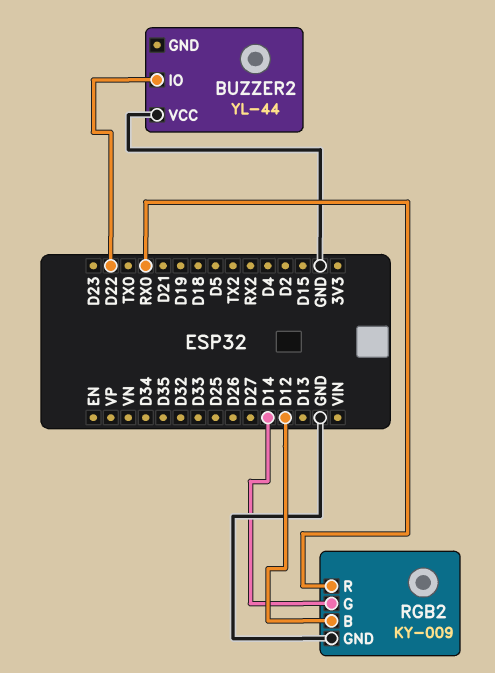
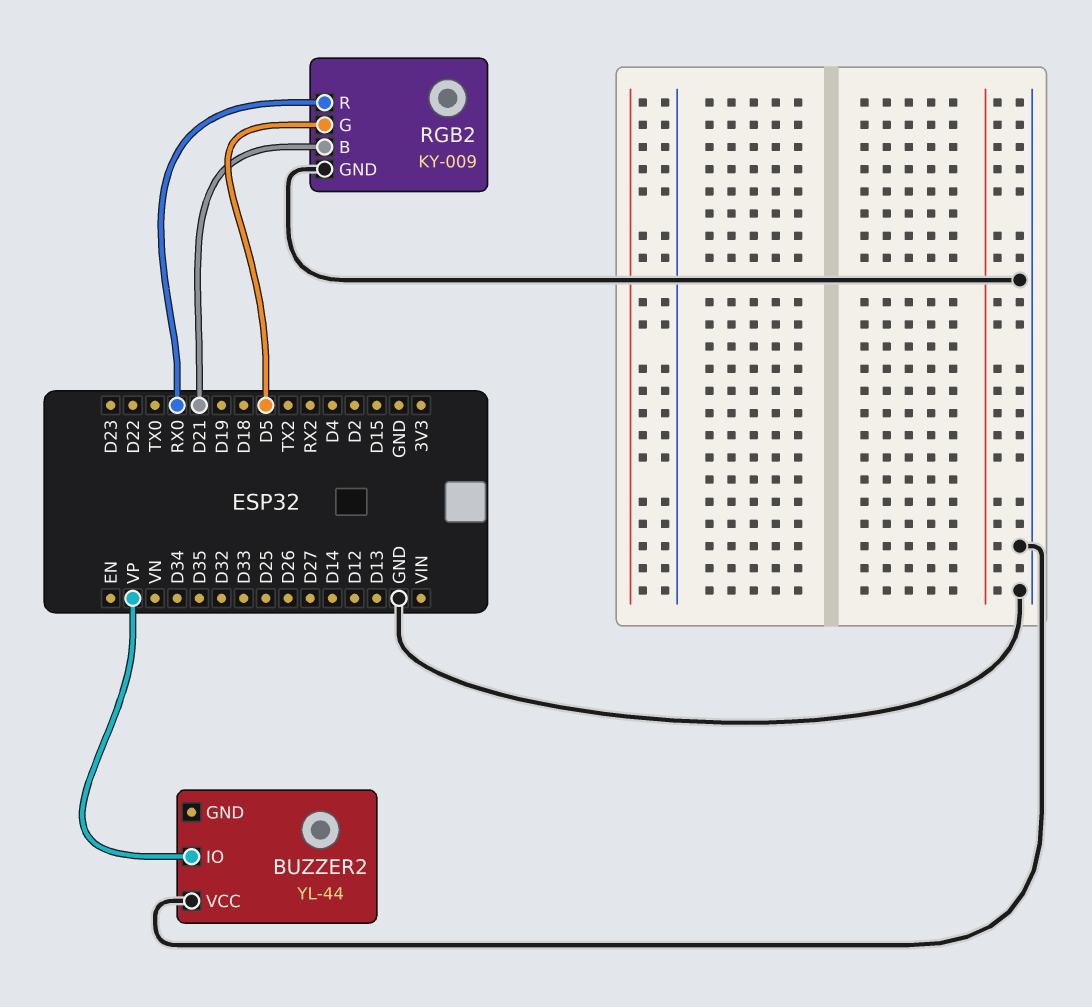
BUZZER2 pin IO: D22 -> VP
RGB2 pin B: D12 -> D21
RGB2 pin G: D14 -> D5

